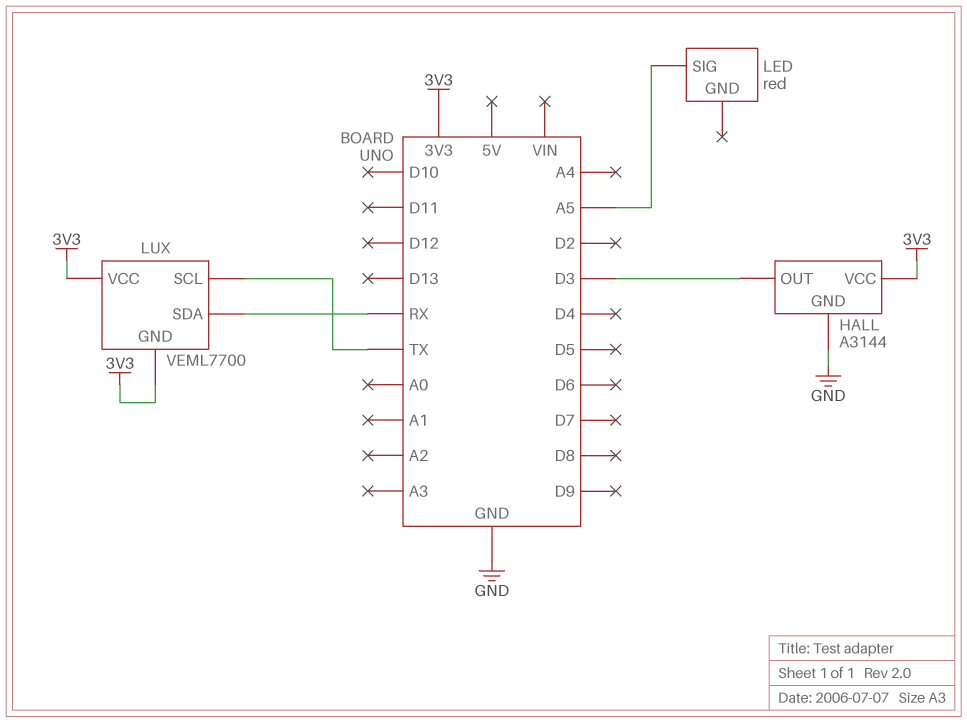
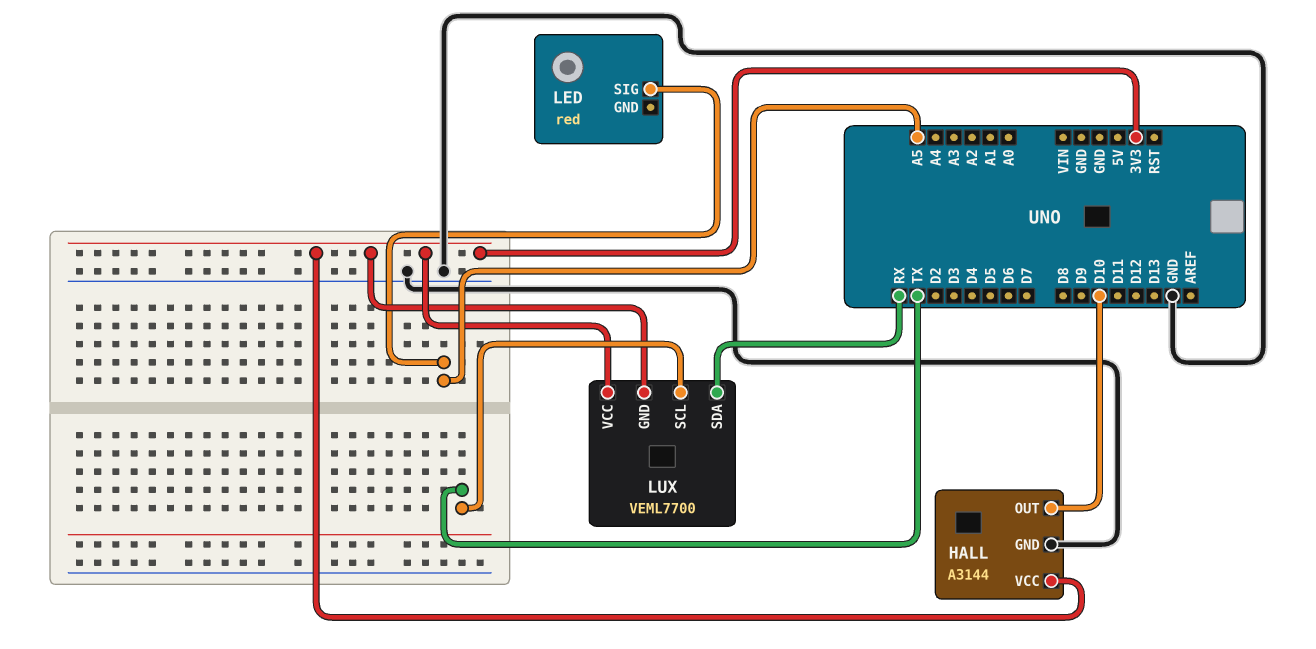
HALL pin OUT: D3 -> D10

